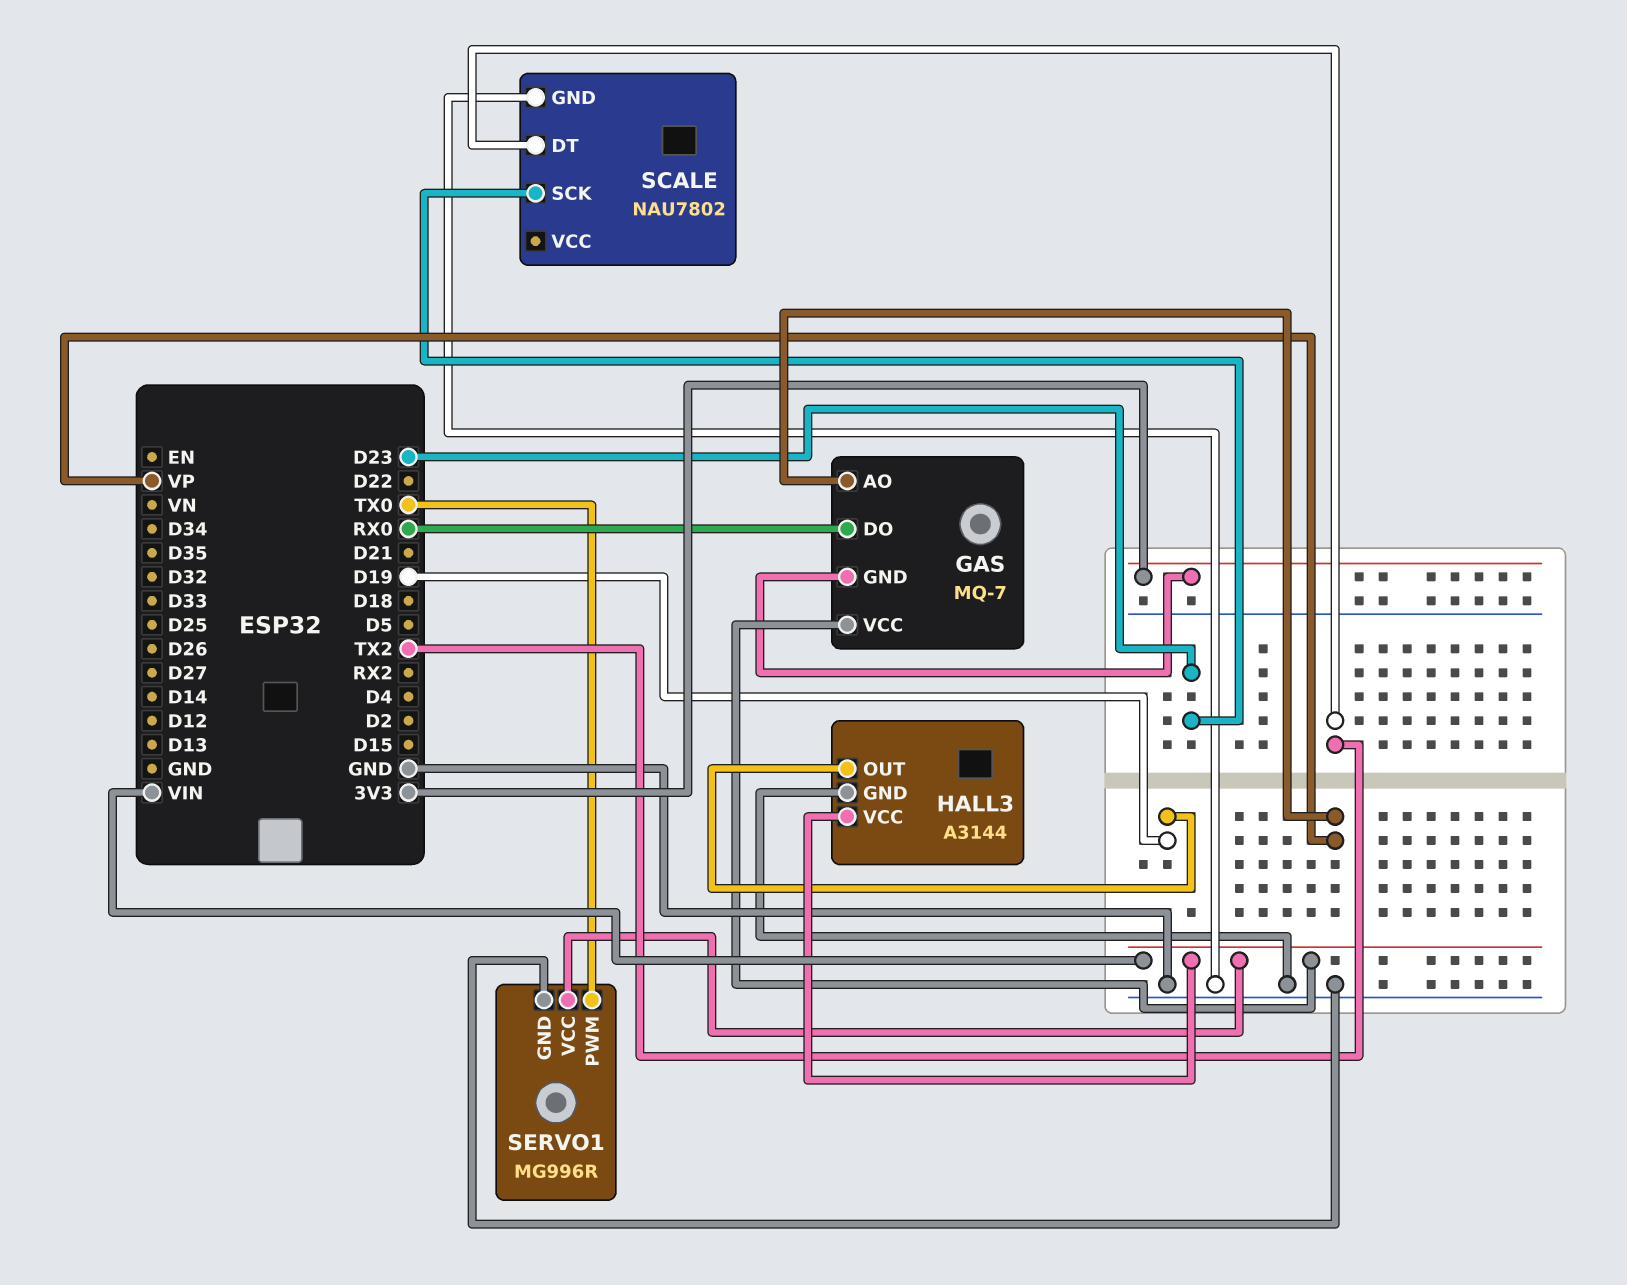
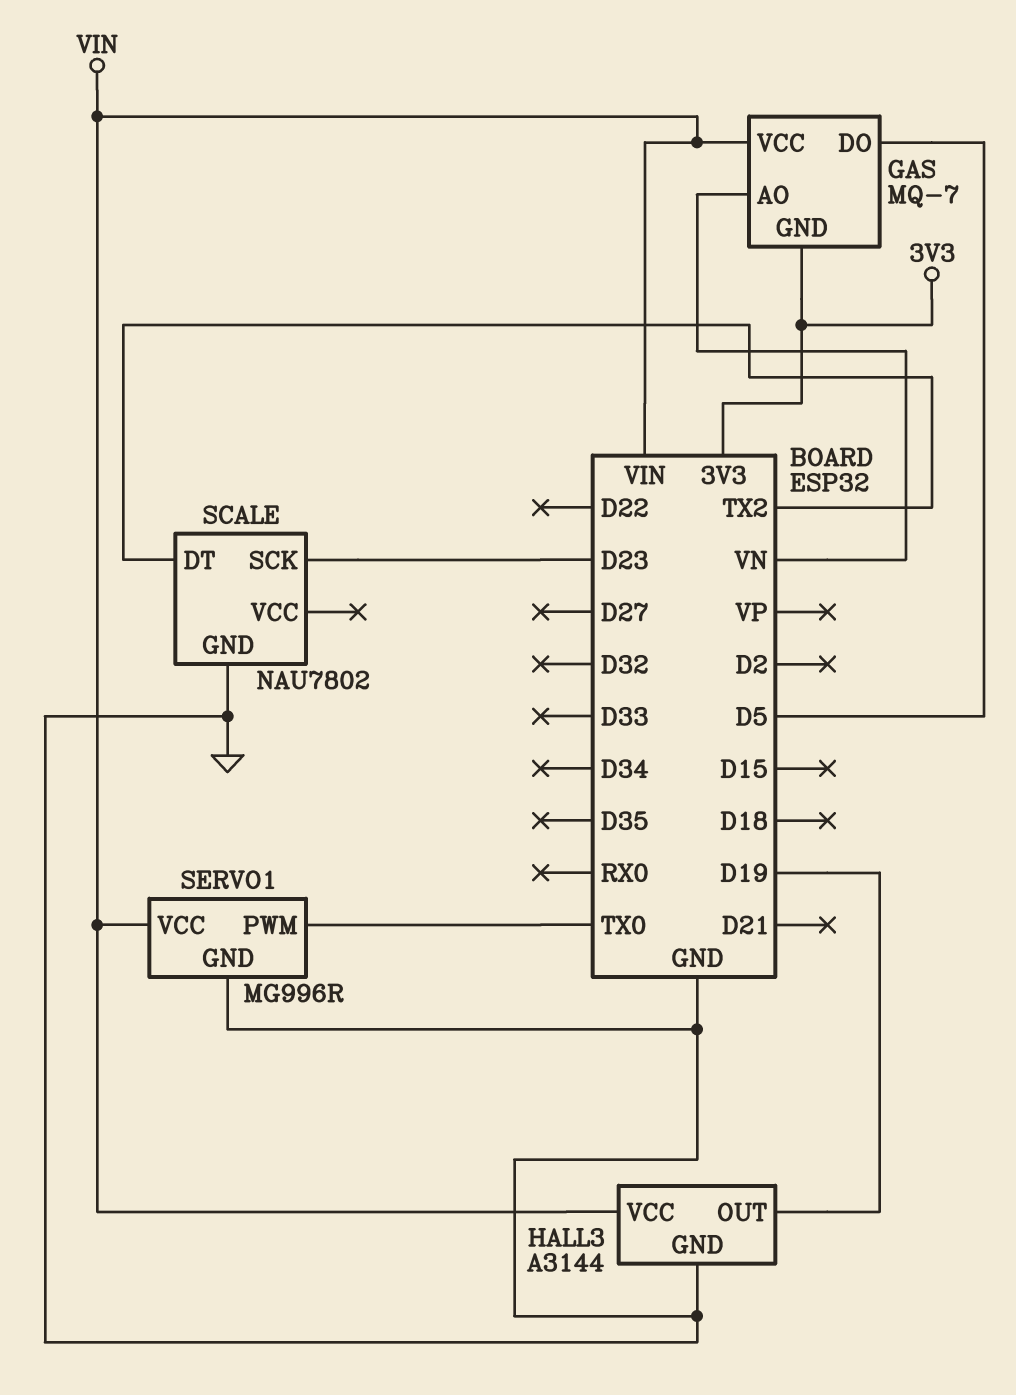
GAS pin AO: VP -> VN
GAS pin DO: RX0 -> D5

